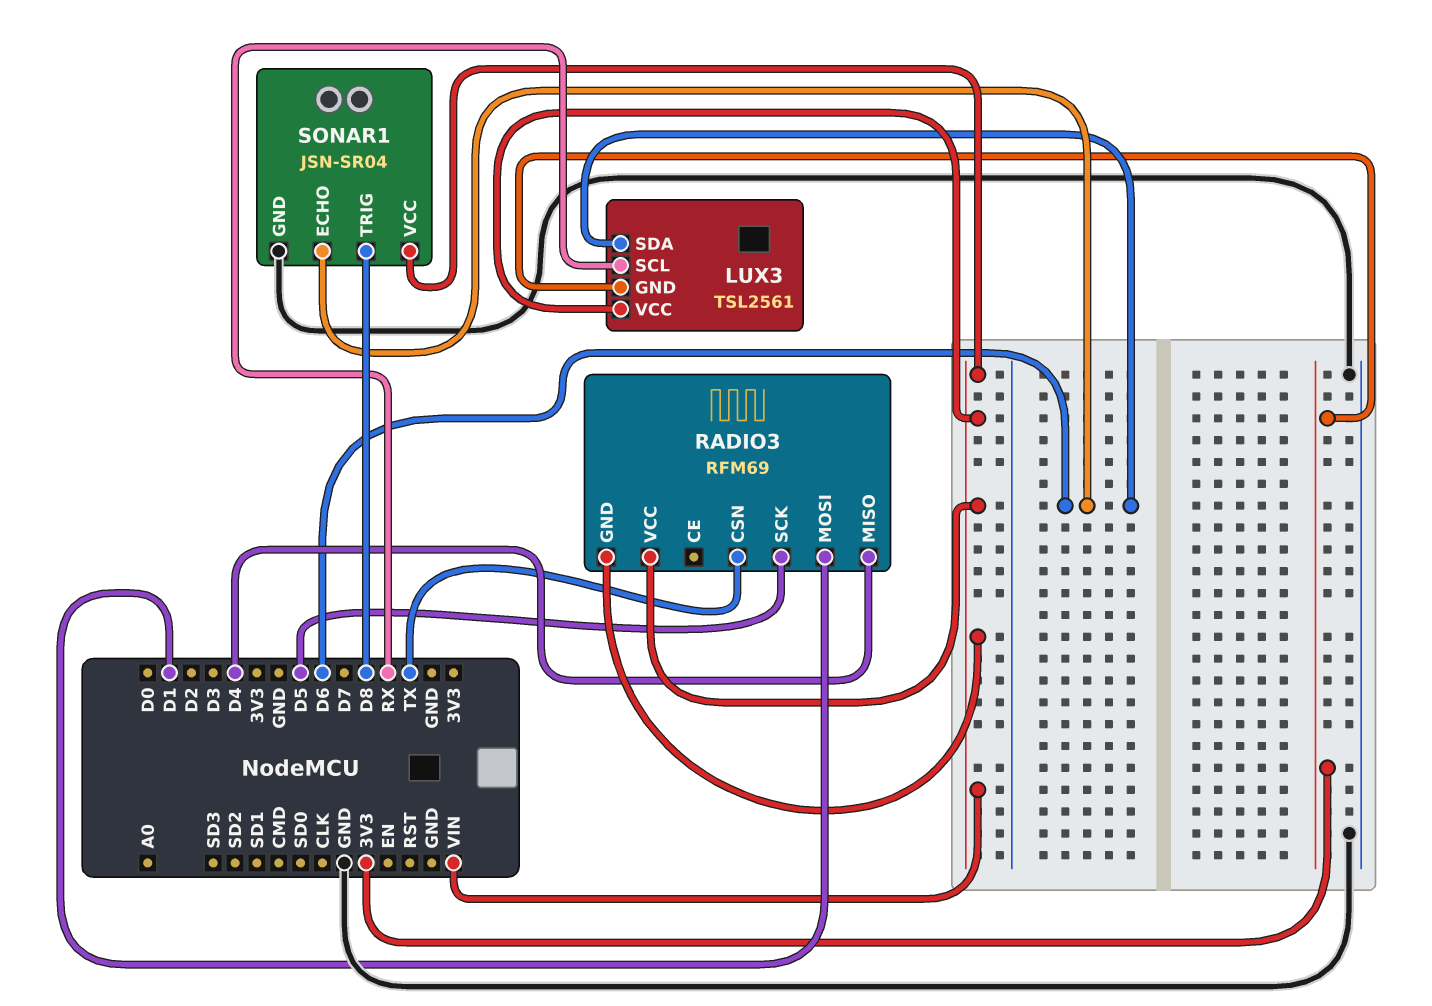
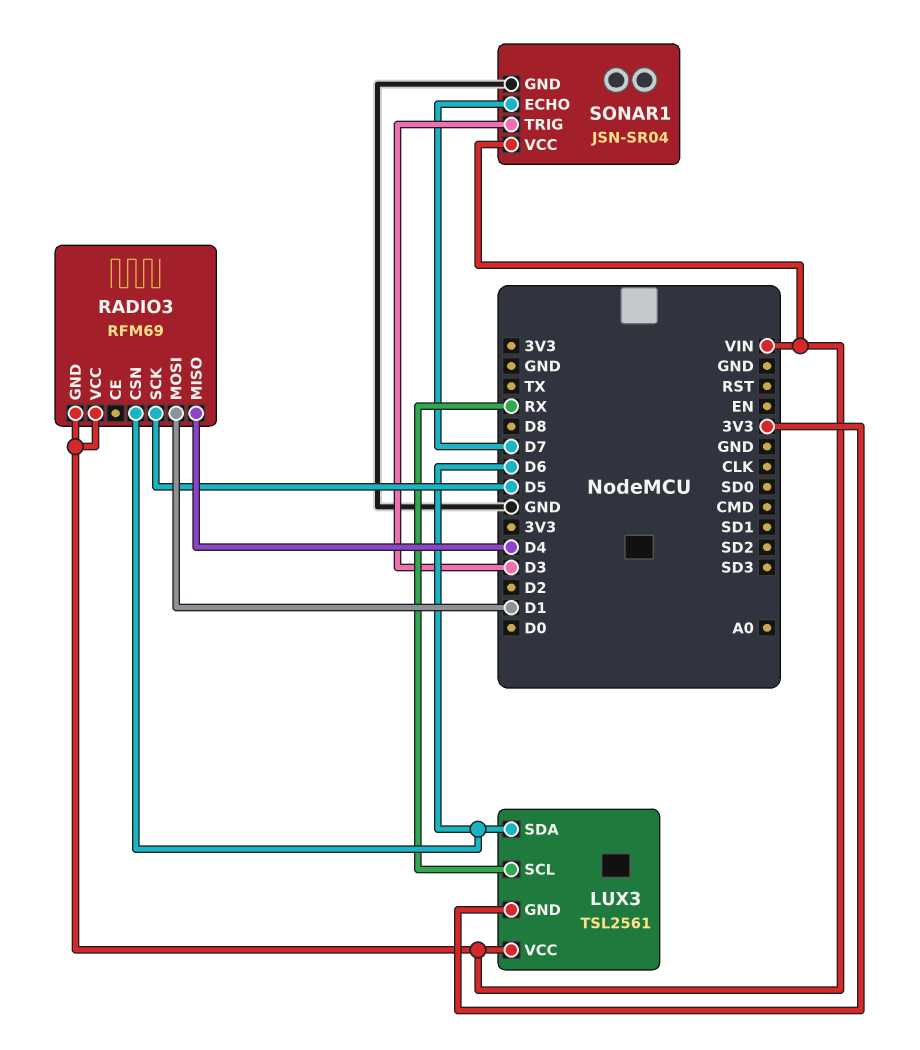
RADIO3 pin CSN: TX -> D6
SONAR1 pin ECHO: D6 -> D7
SONAR1 pin TRIG: D8 -> D3

